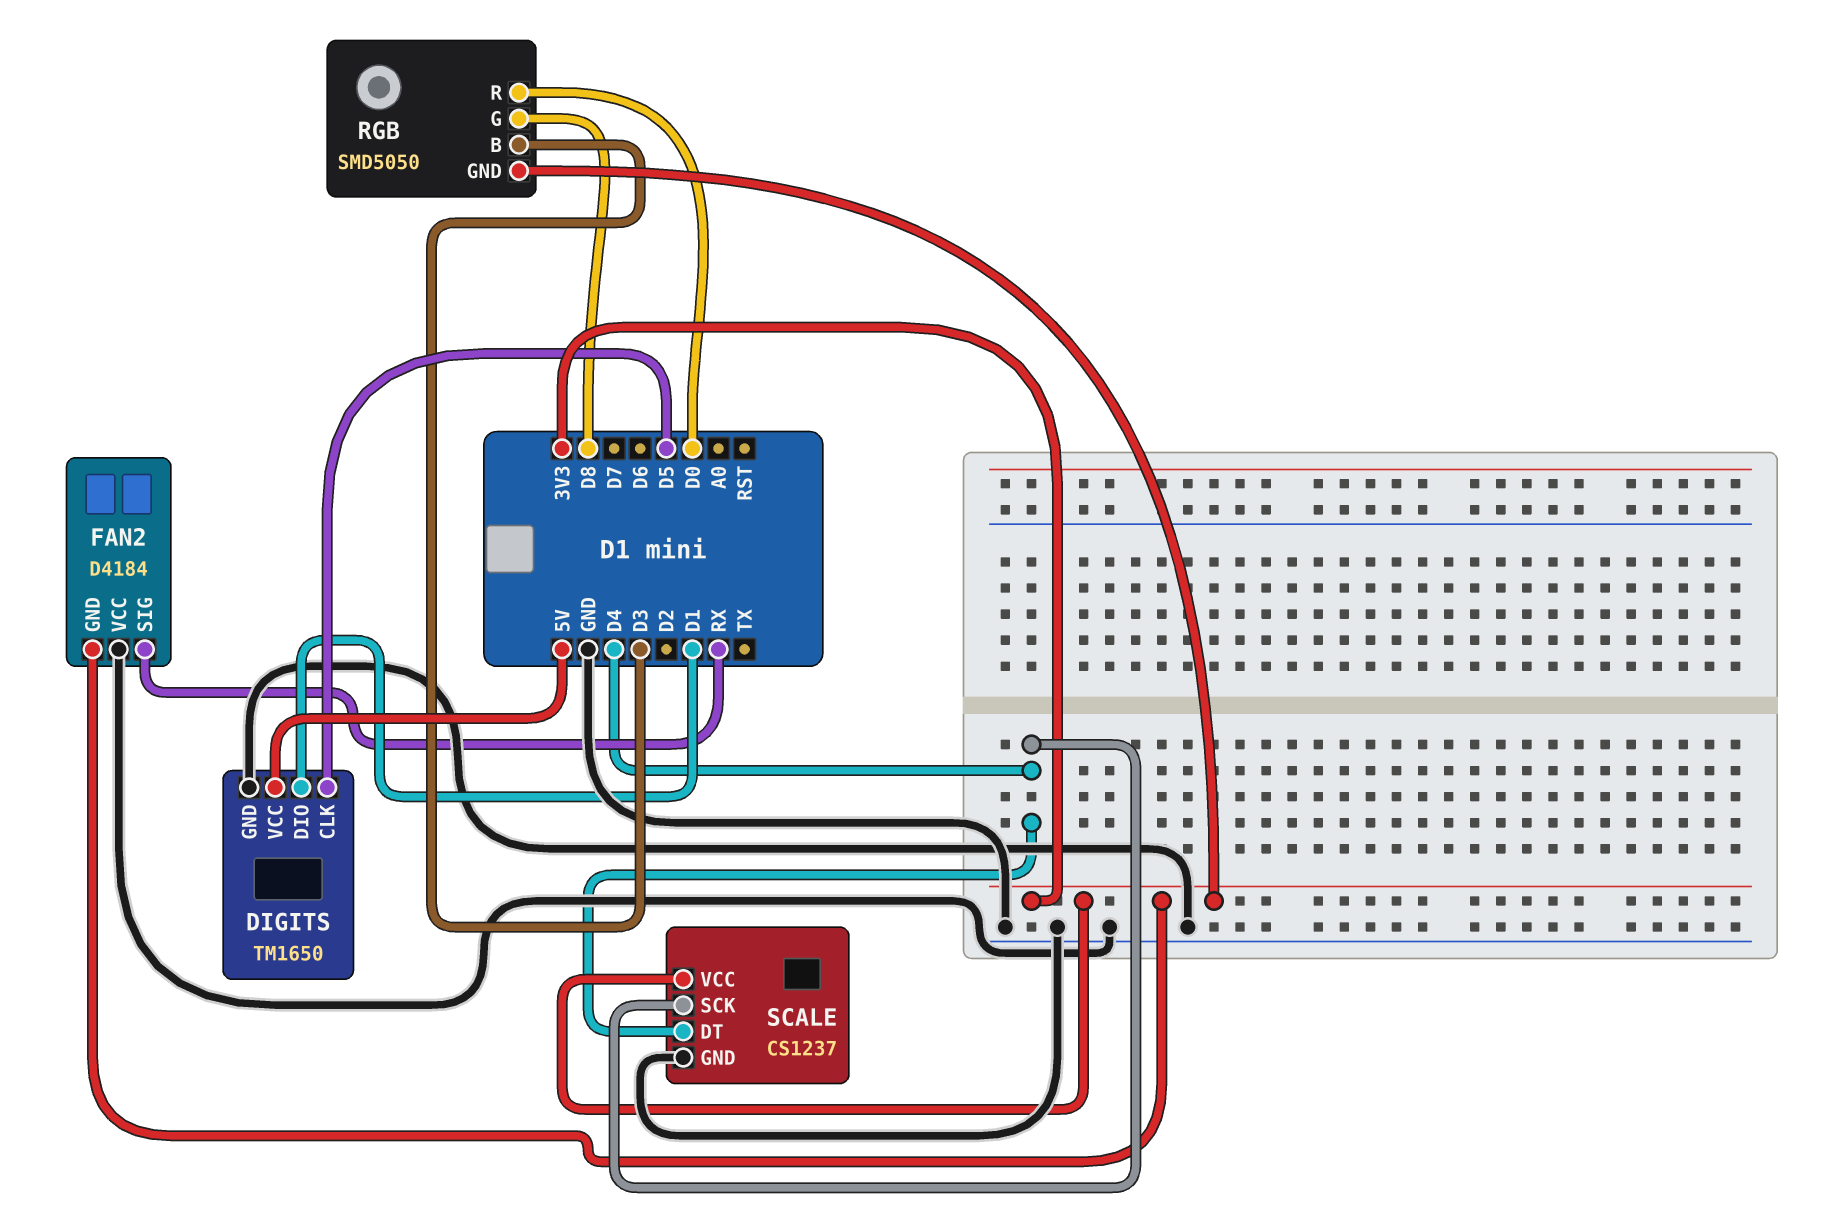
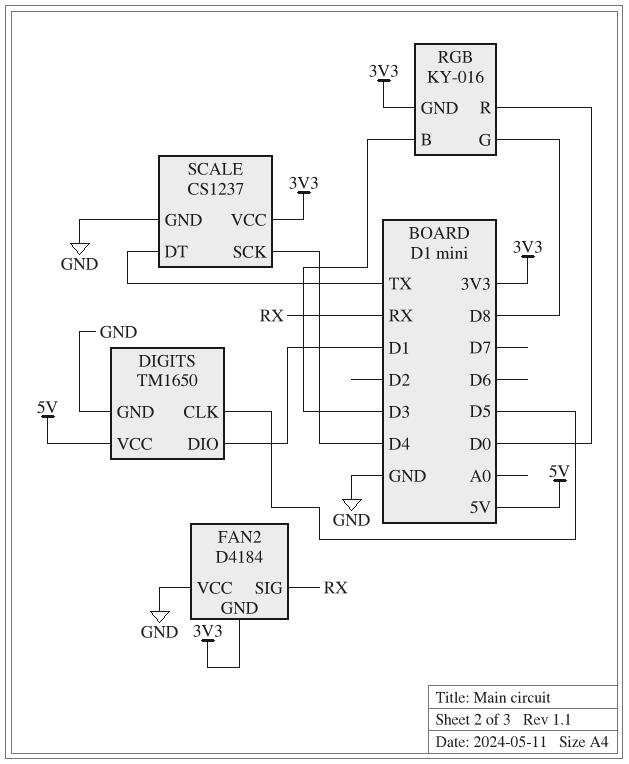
RGB: SMD5050 -> KY-016
SCALE pin DT: D4 -> TX

